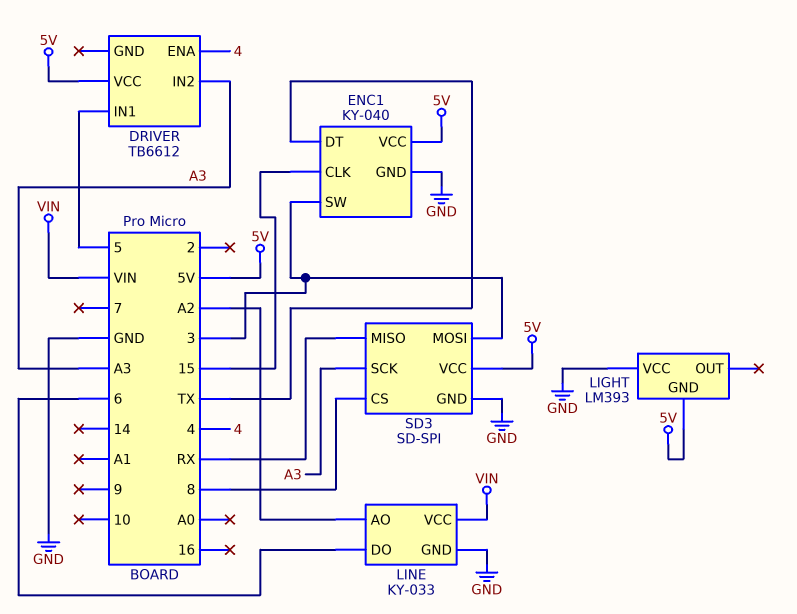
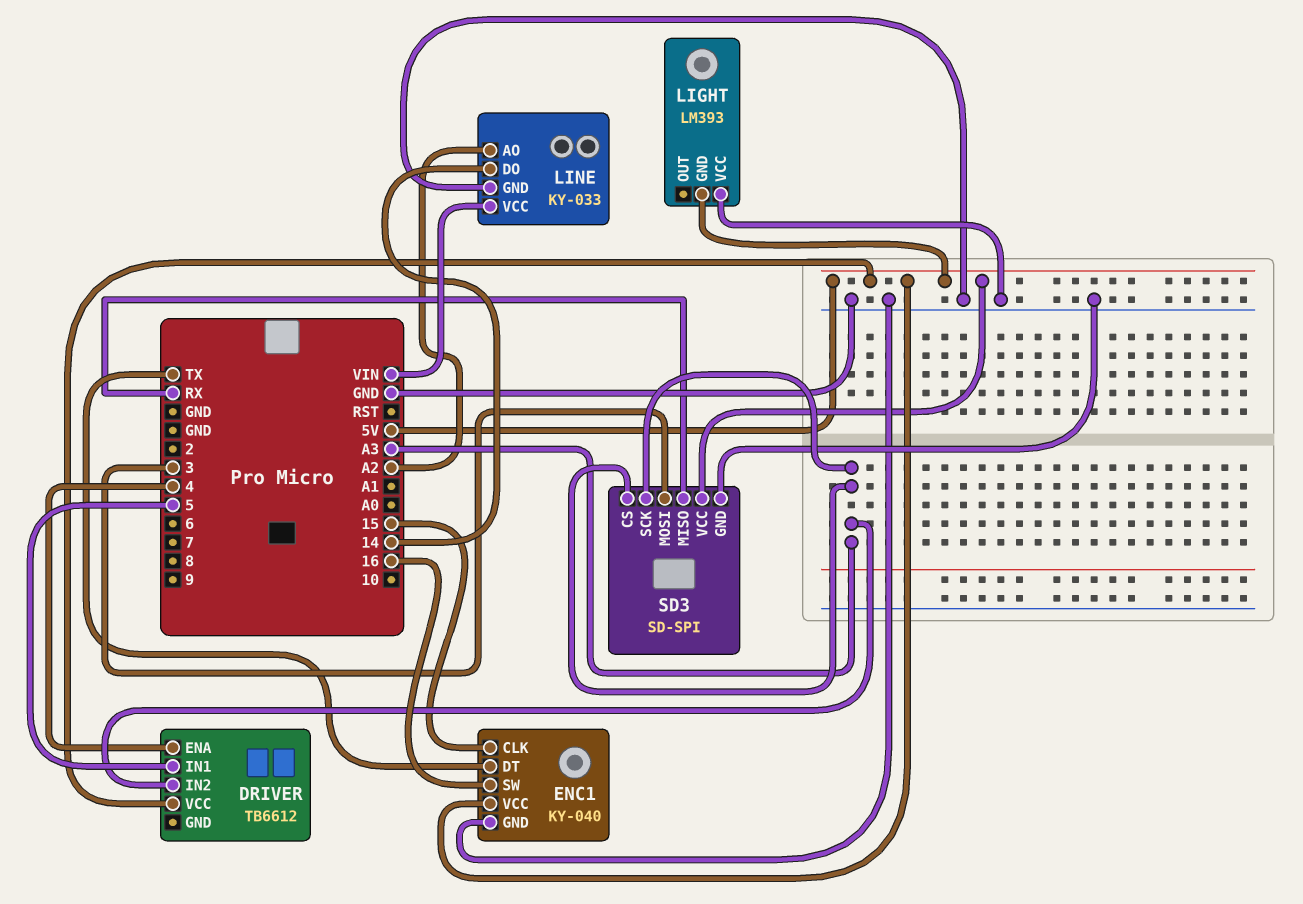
ENC1 pin SW: 3 -> 16
LINE pin DO: 6 -> 14
SD3 pin CS: 8 -> A3

